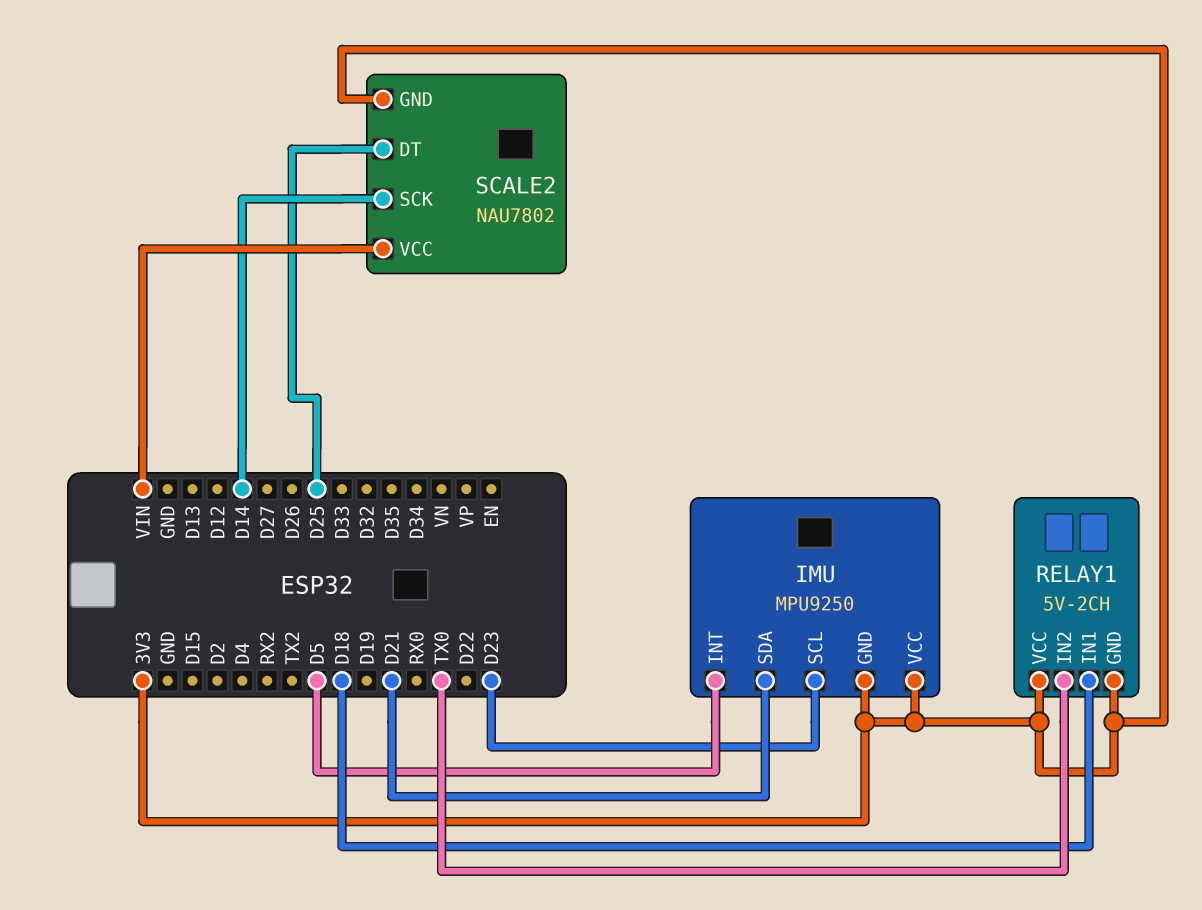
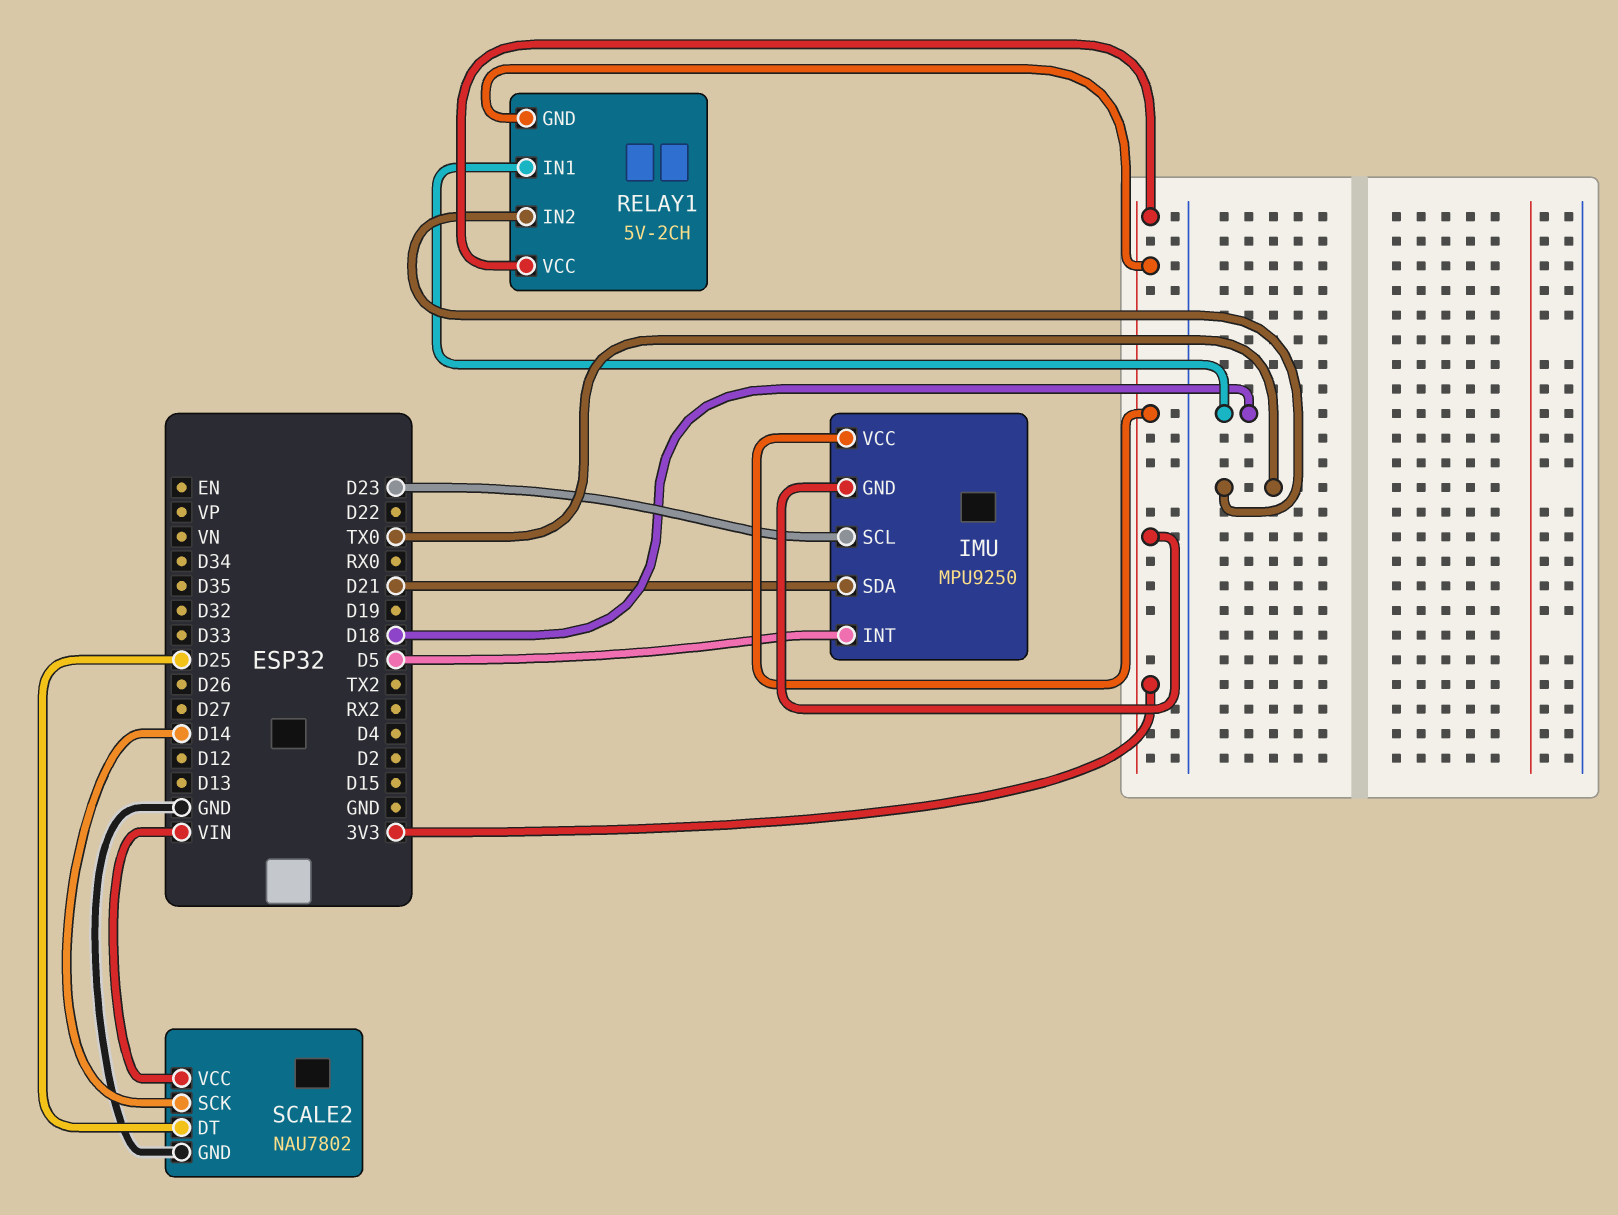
SCALE2 pin GND: 3V3 -> GND

